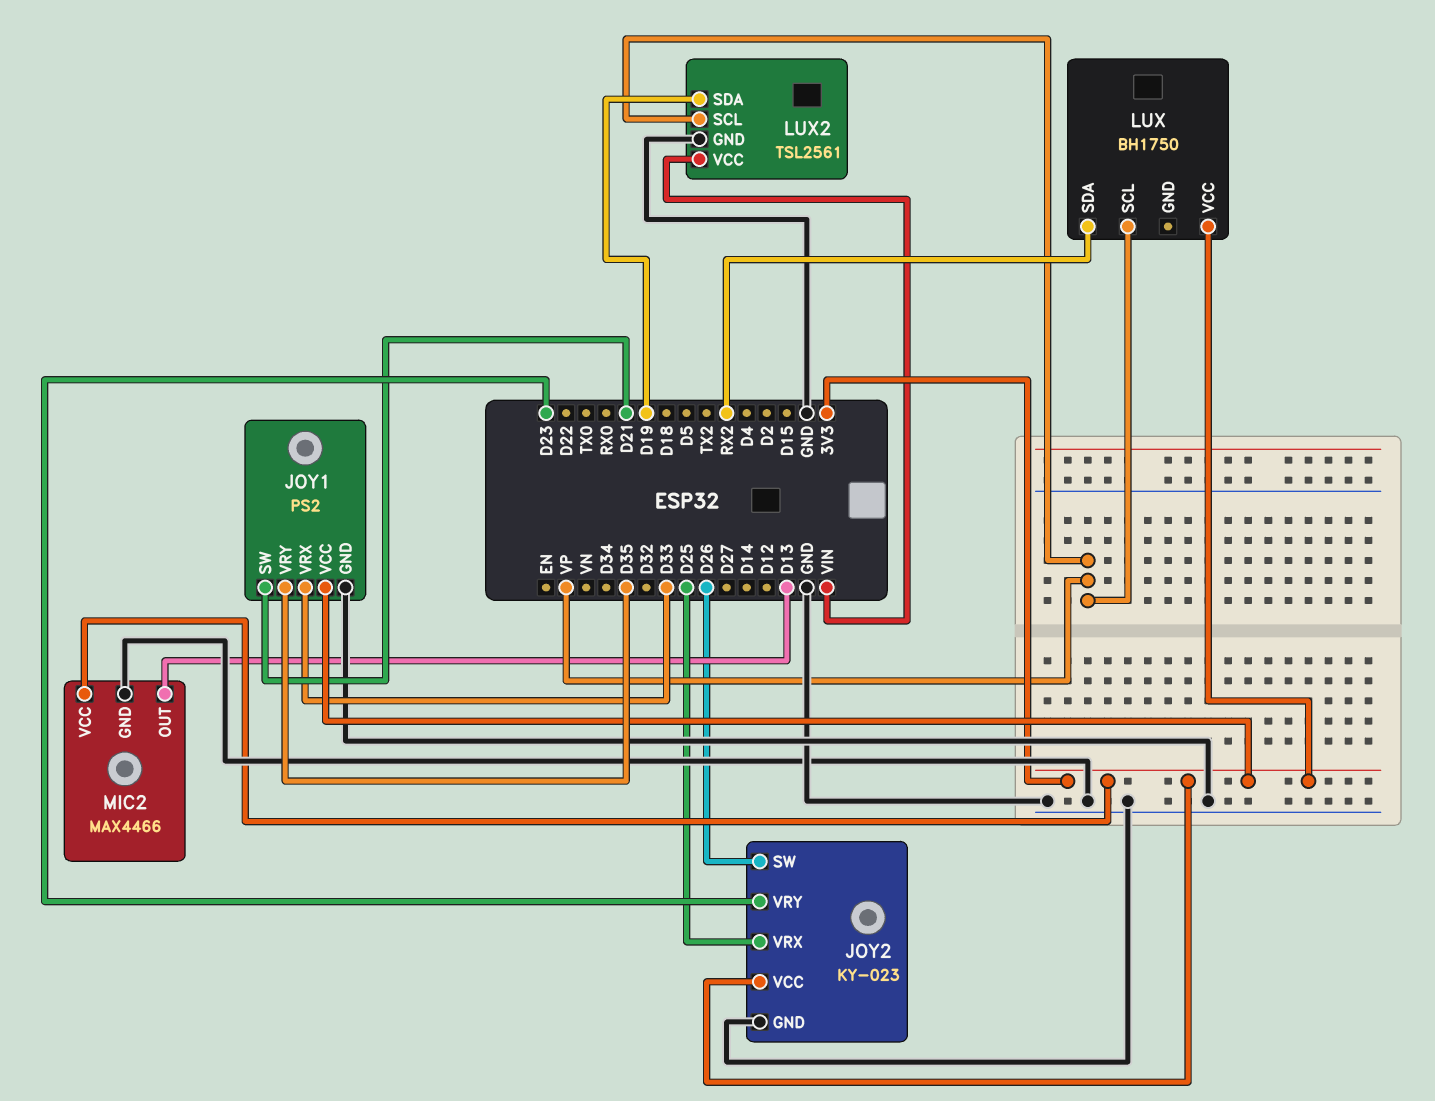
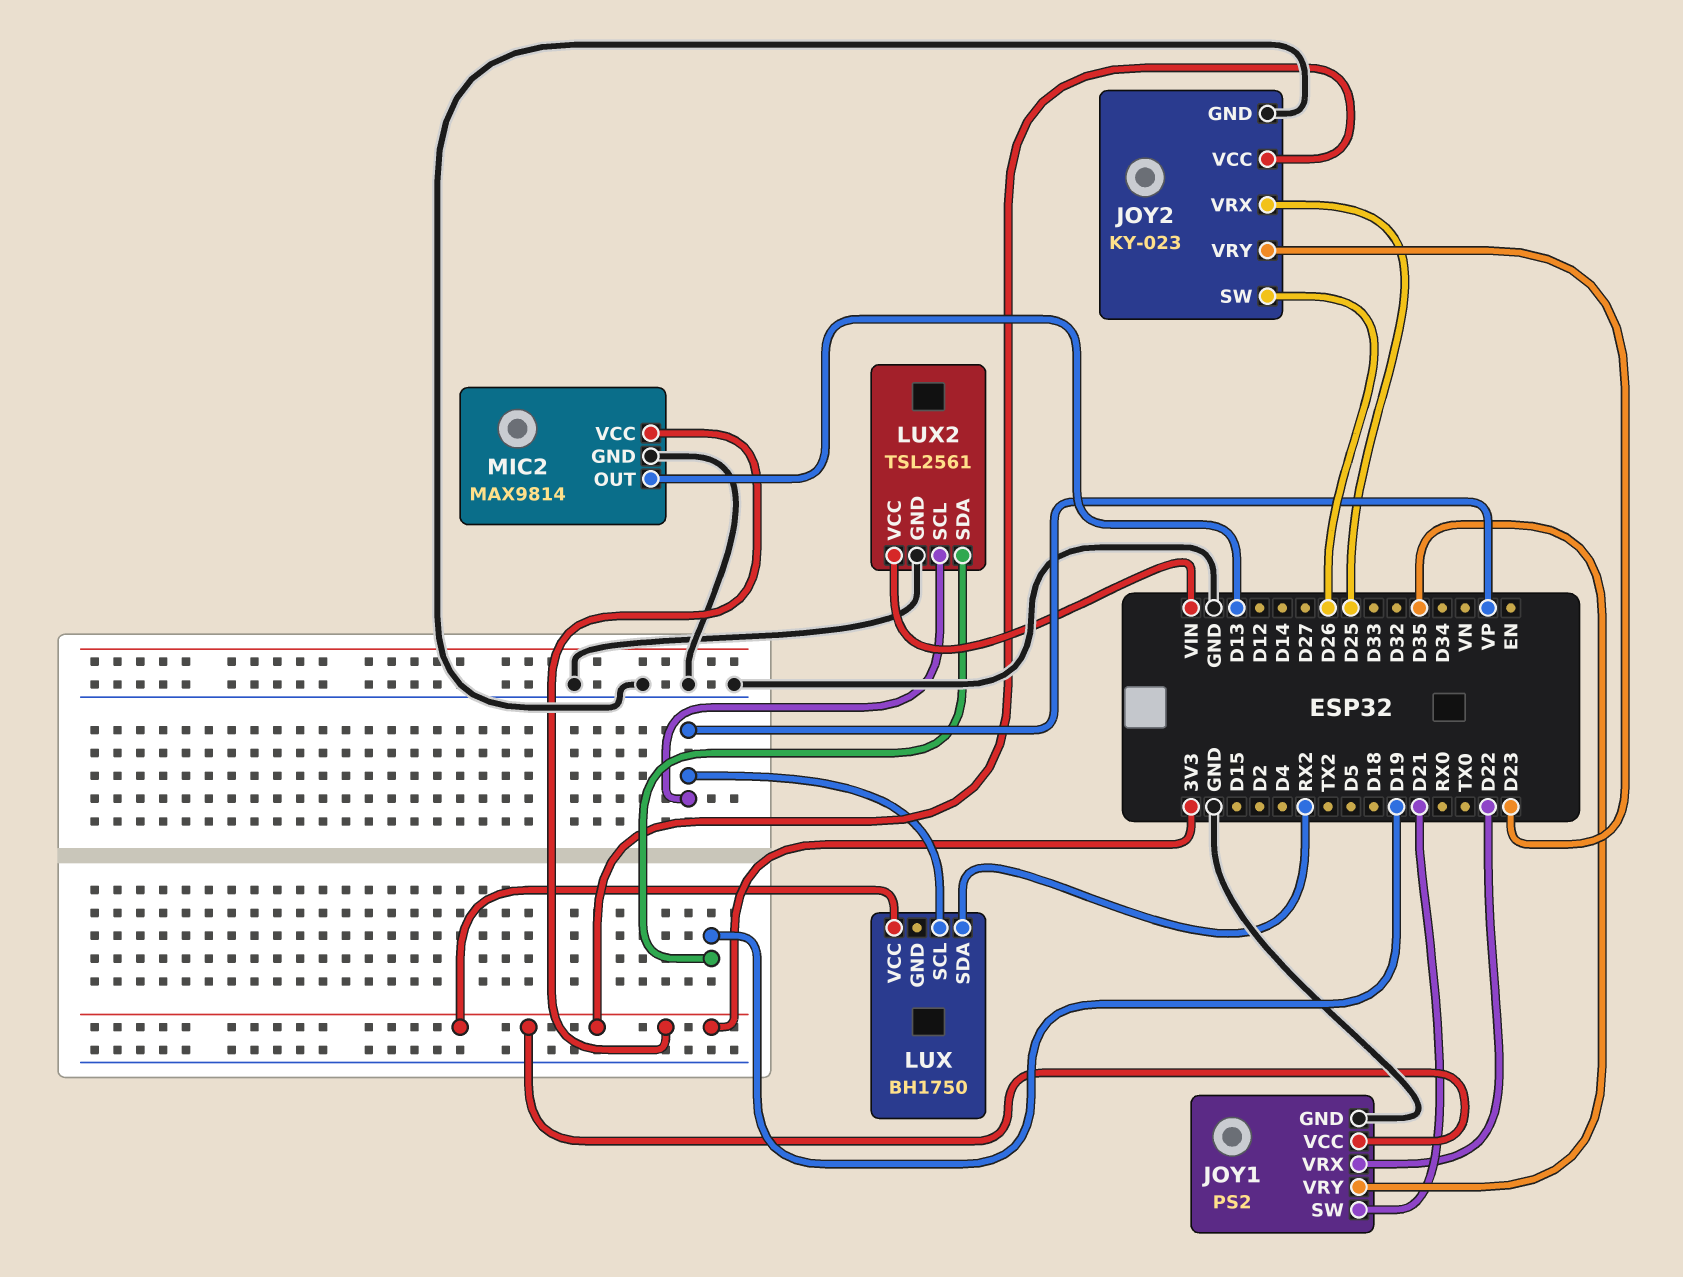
JOY1 pin VRX: D33 -> D22
MIC2: MAX4466 -> MAX9814

